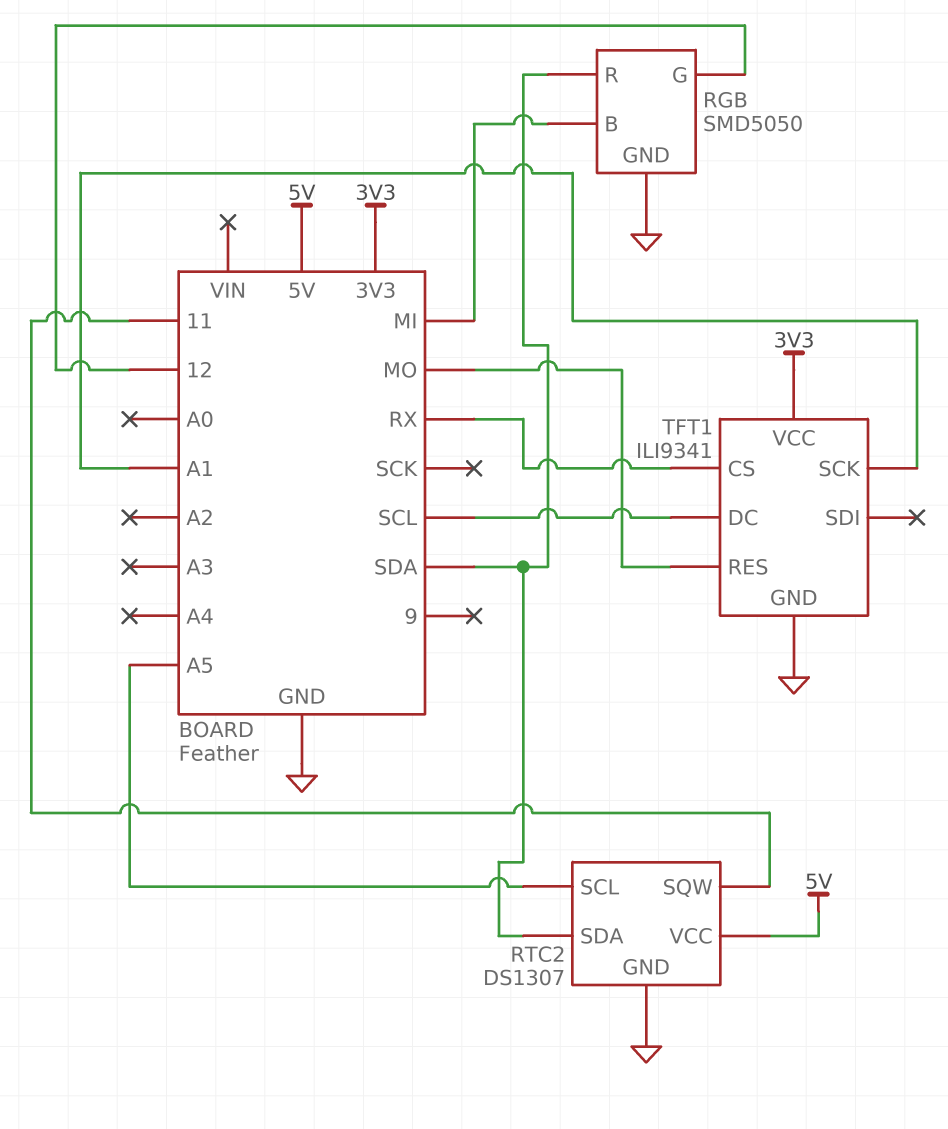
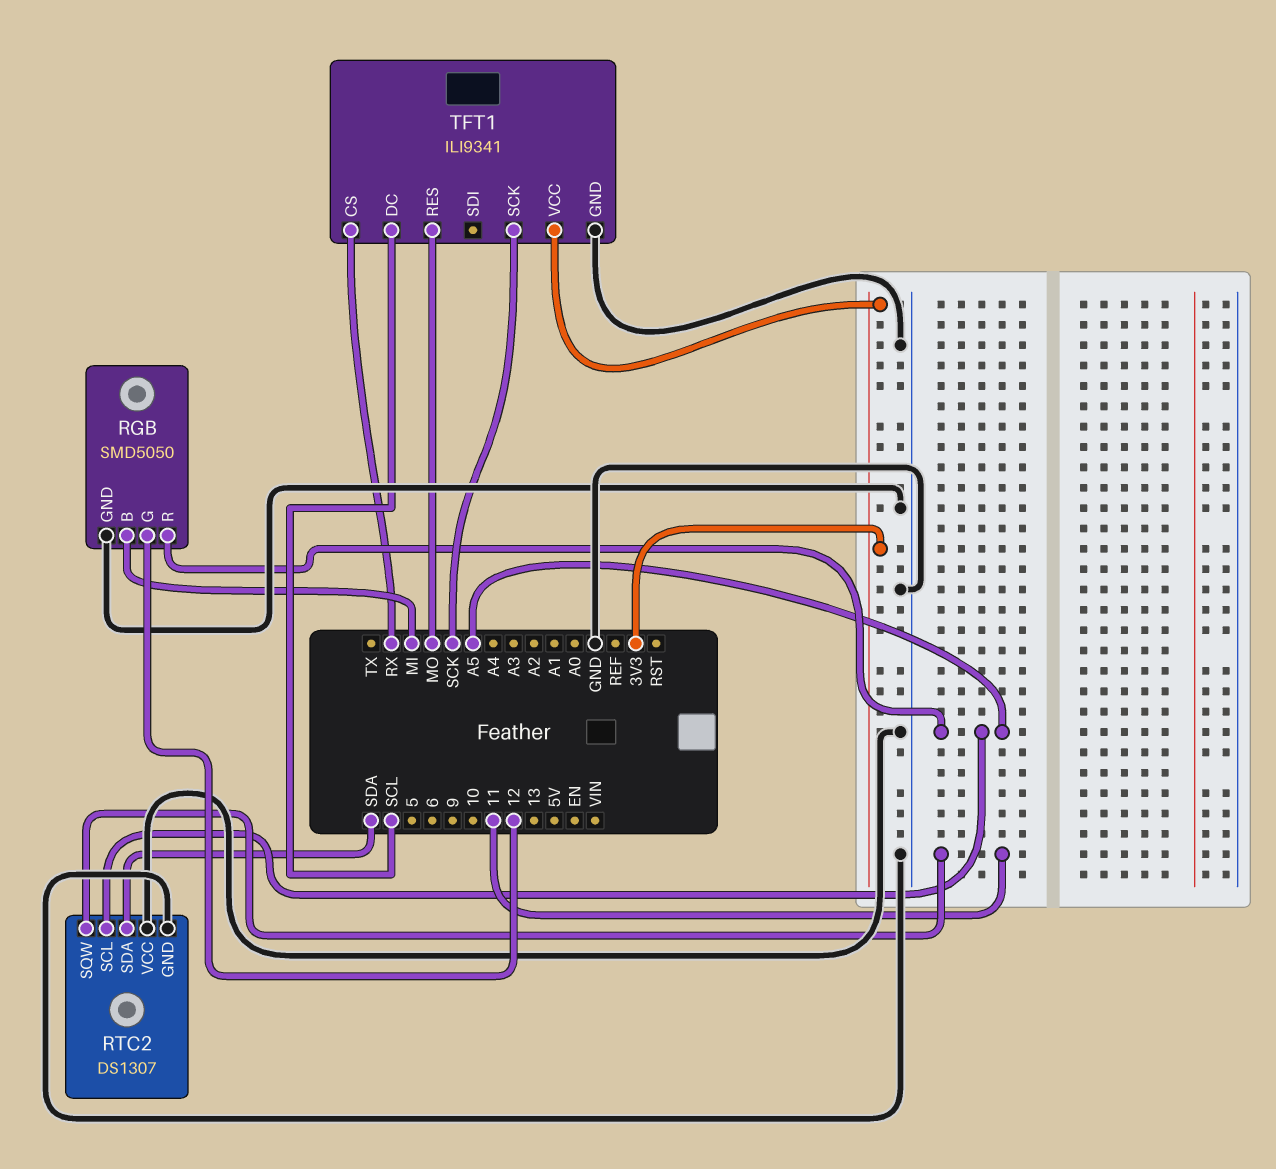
RGB pin R: SDA -> A5
RTC2 pin VCC: 5V -> GND
TFT1 pin SCK: A1 -> SCK

